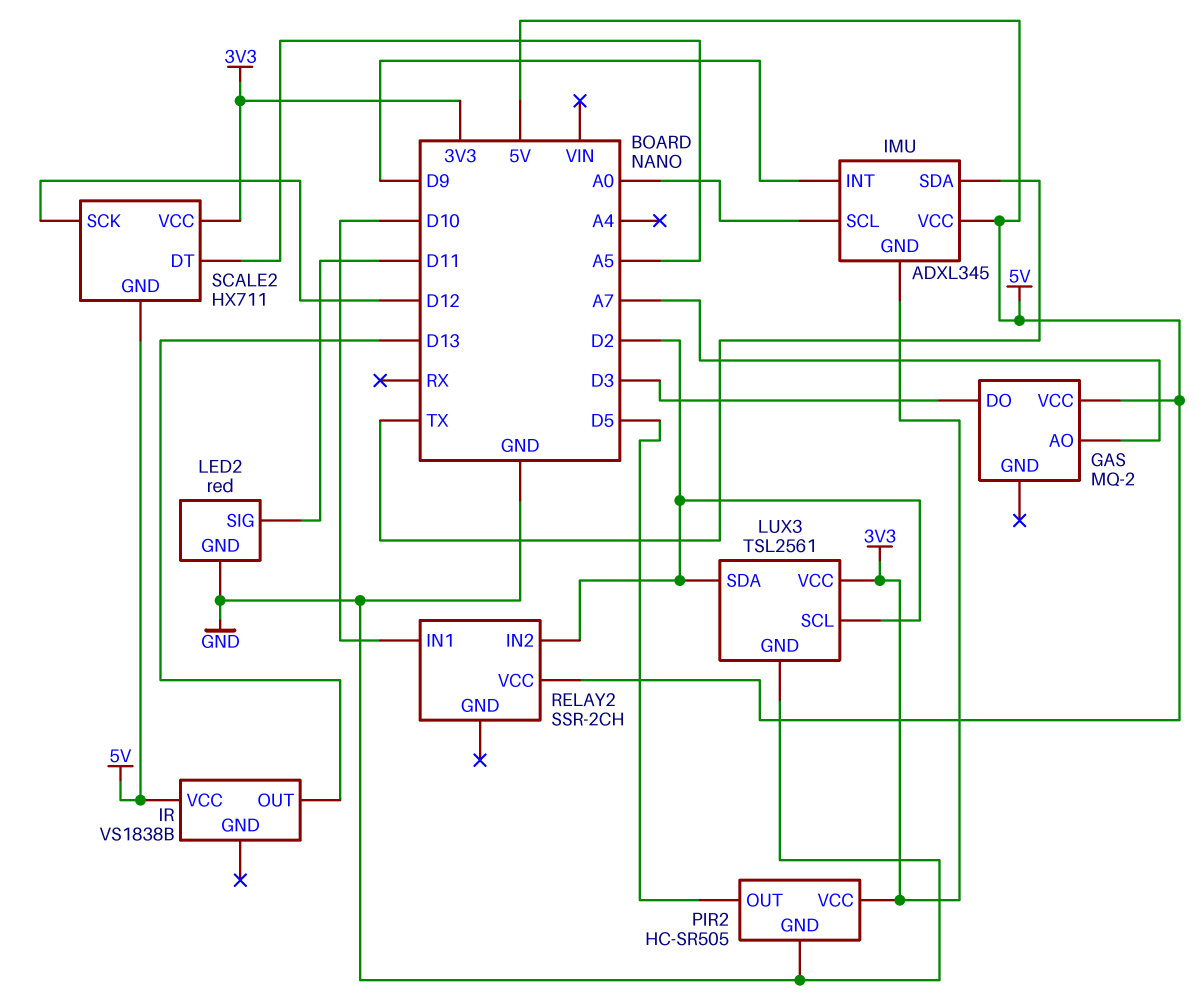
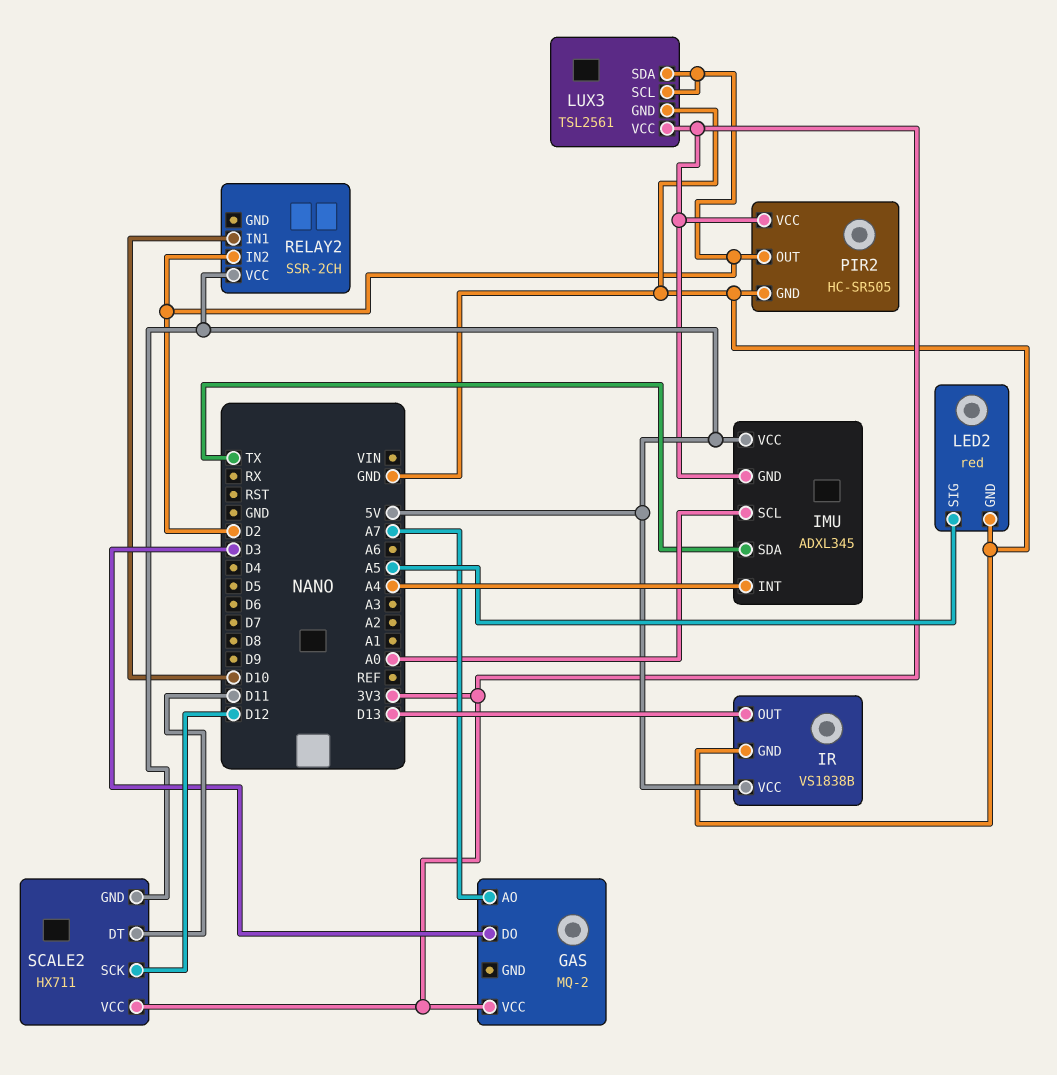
GAS pin VCC: 5V -> 3V3
IMU pin INT: D9 -> A4
IR pin GND: none -> GND
LED2 pin SIG: D11 -> A5
PIR2 pin OUT: D5 -> D2
SCALE2 pin DT: A5 -> D11

